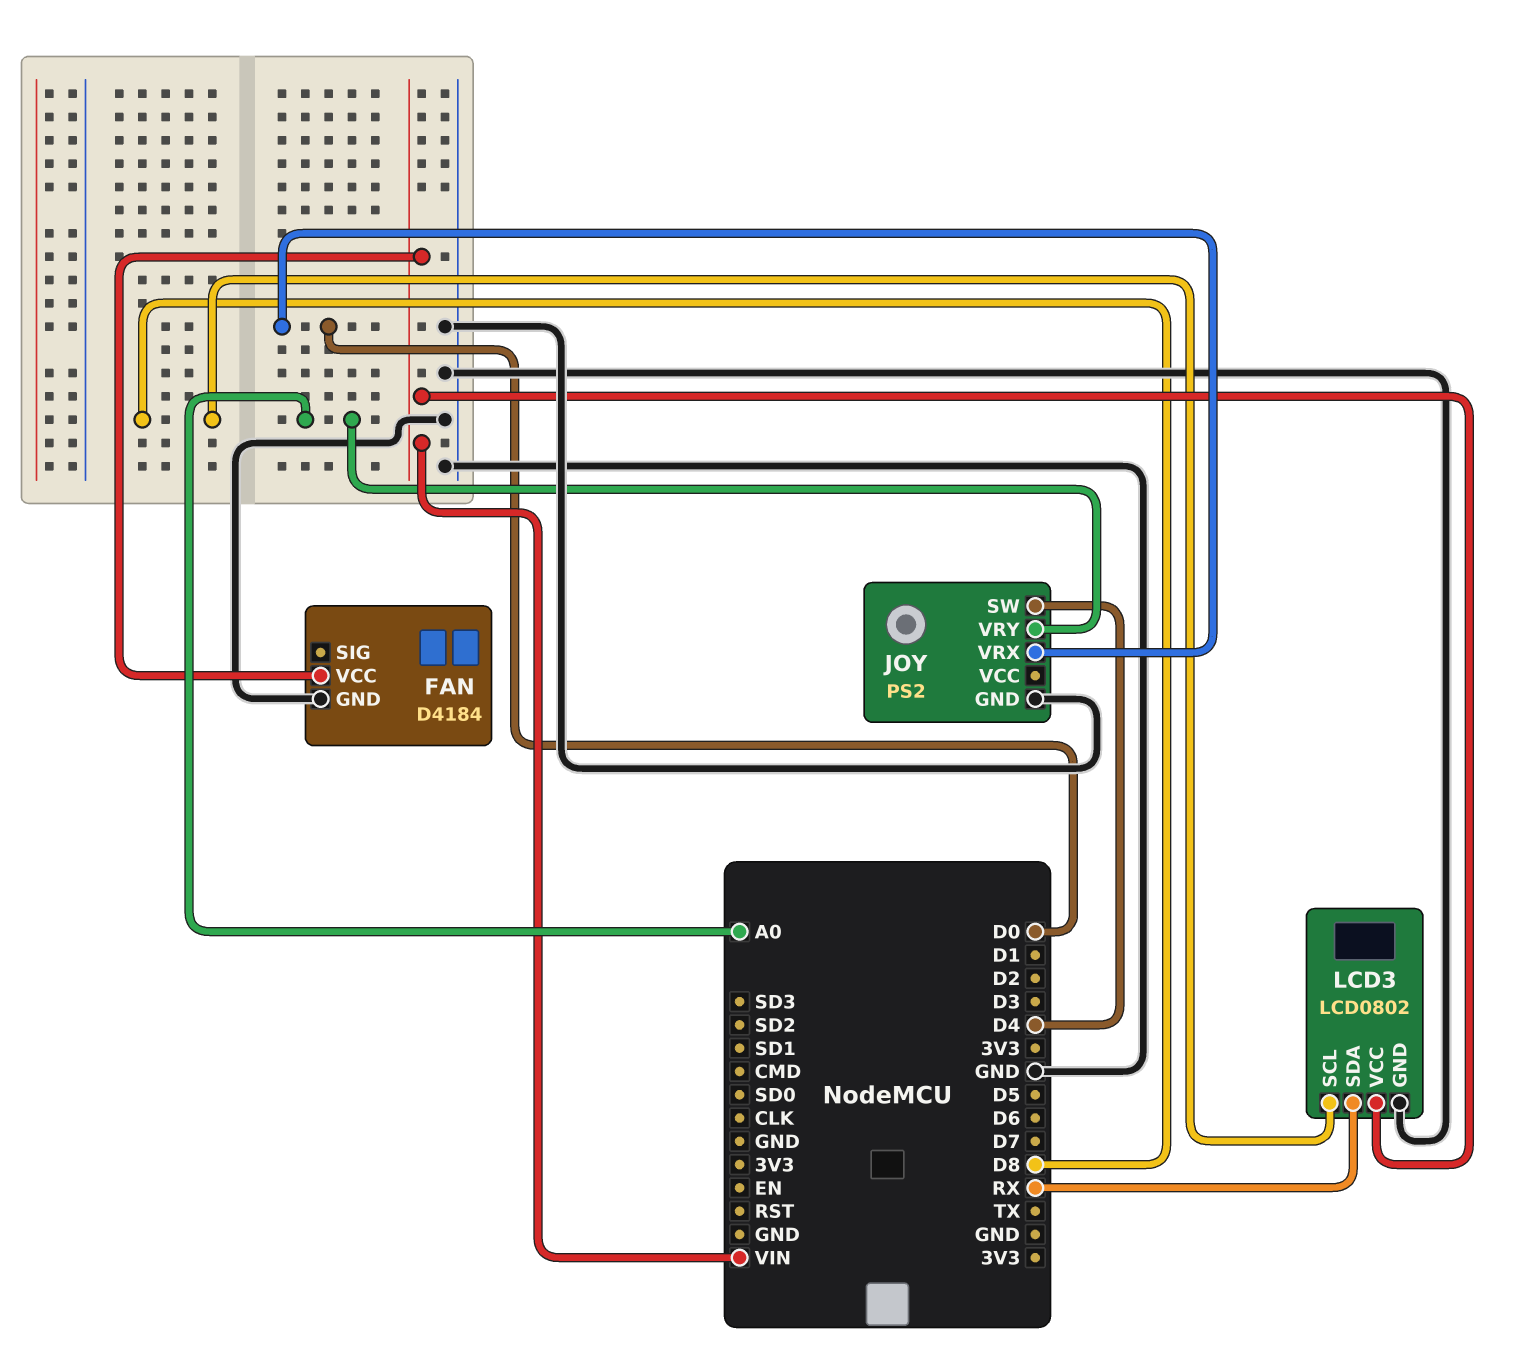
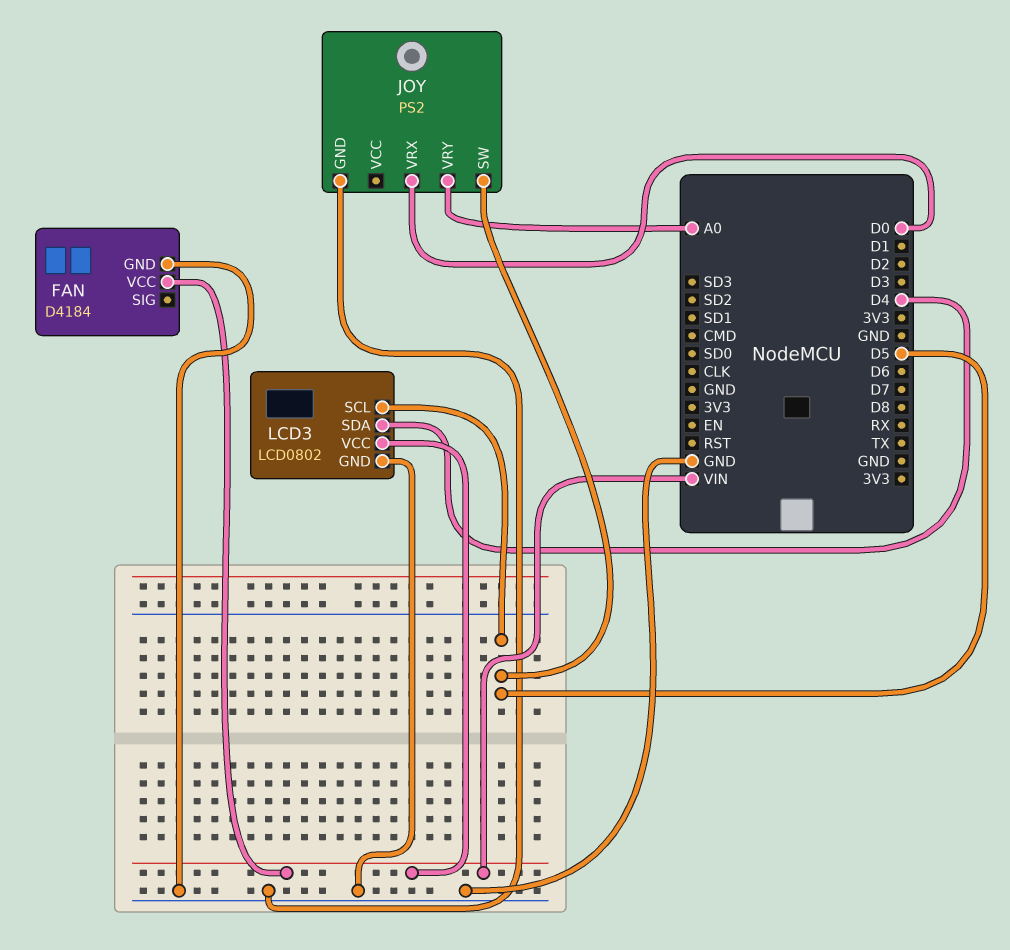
JOY pin SW: D4 -> D5
LCD3 pin SCL: D8 -> D5
LCD3 pin SDA: RX -> D4

